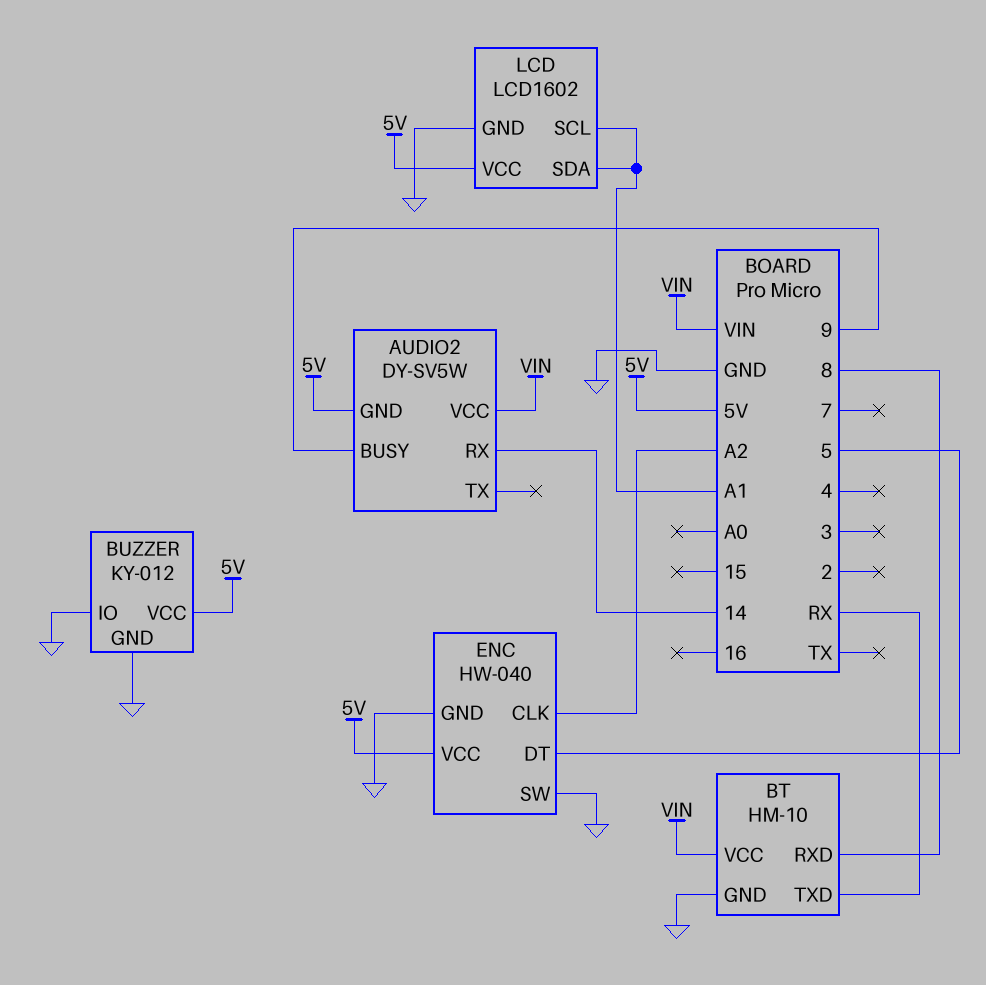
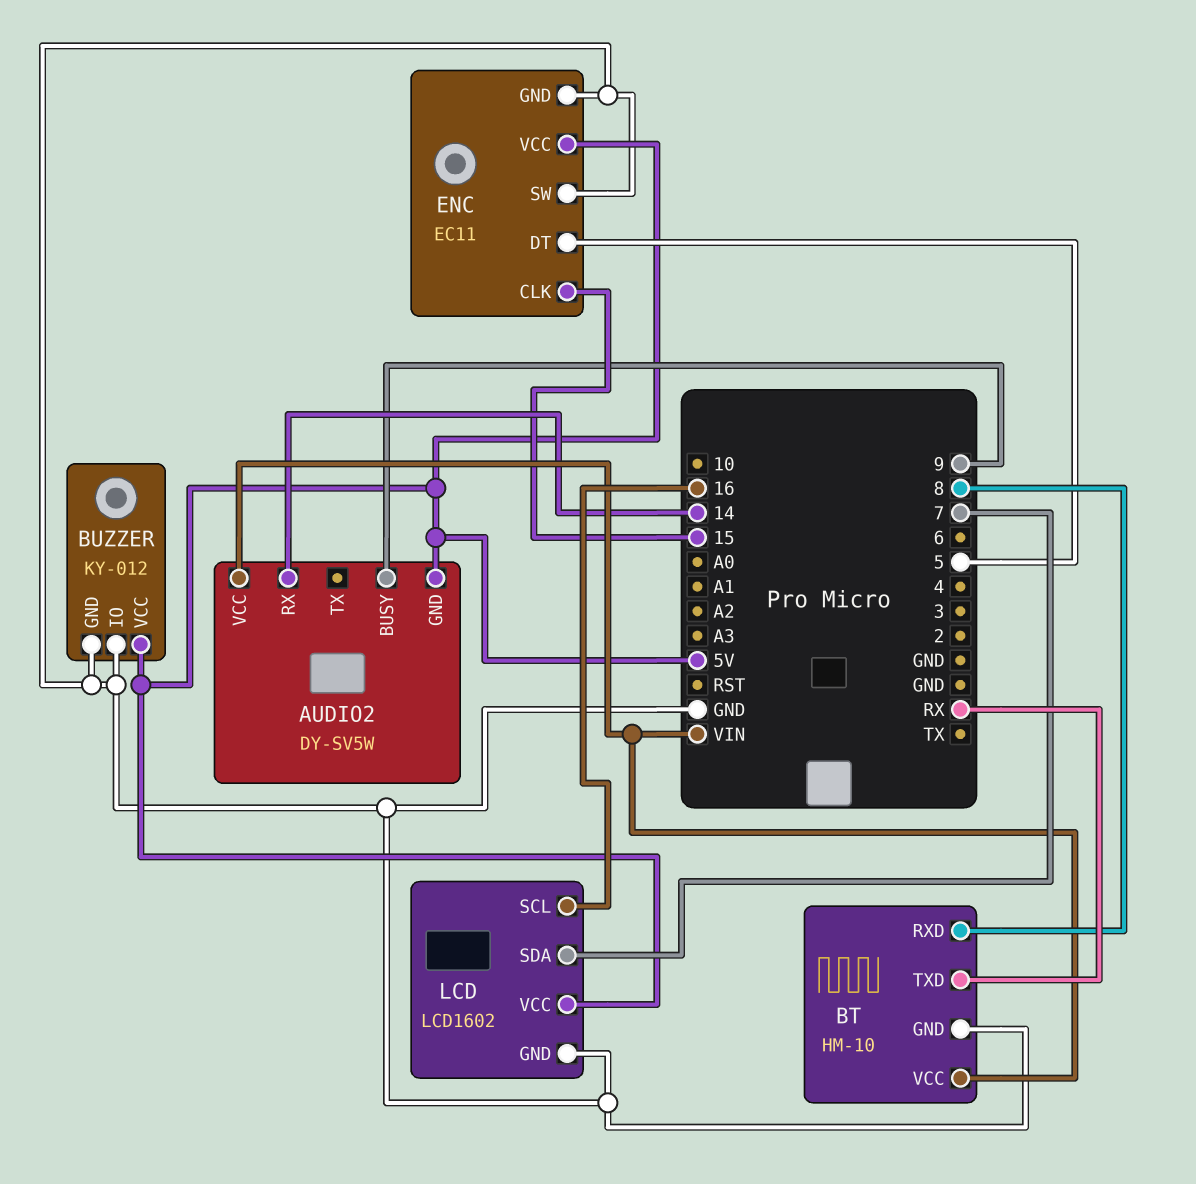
ENC: HW-040 -> EC11
ENC pin CLK: A2 -> 15
LCD pin SCL: A1 -> 16
LCD pin SDA: A1 -> 7

